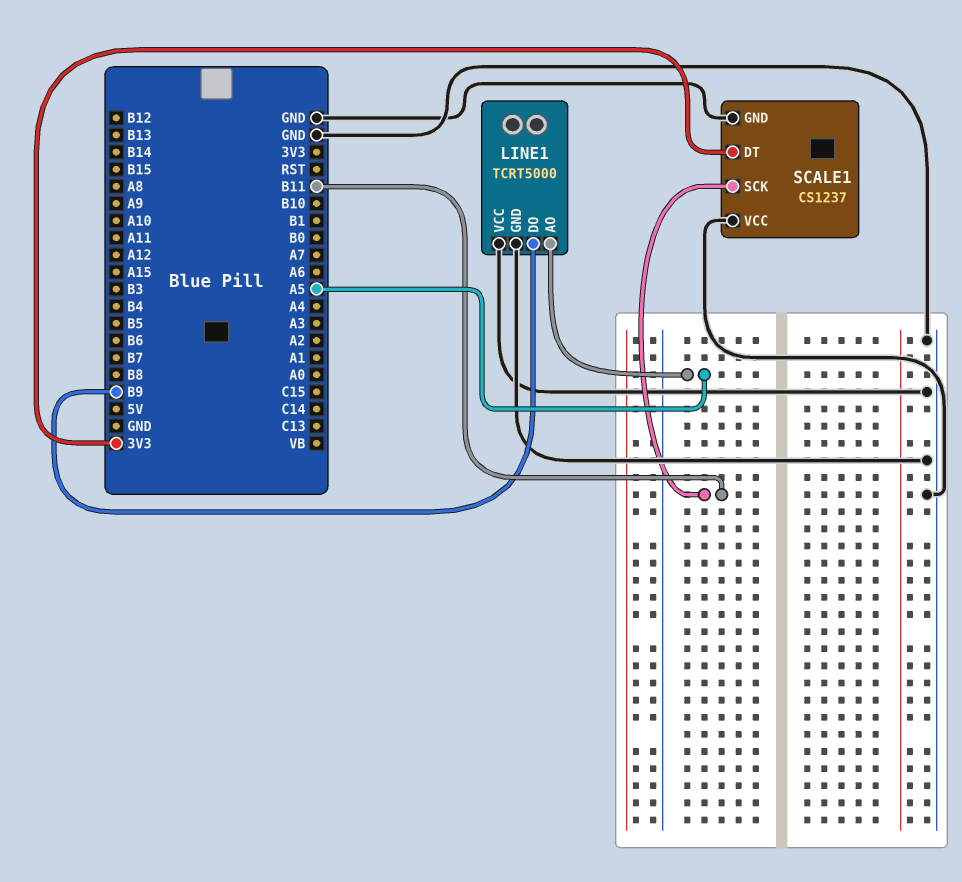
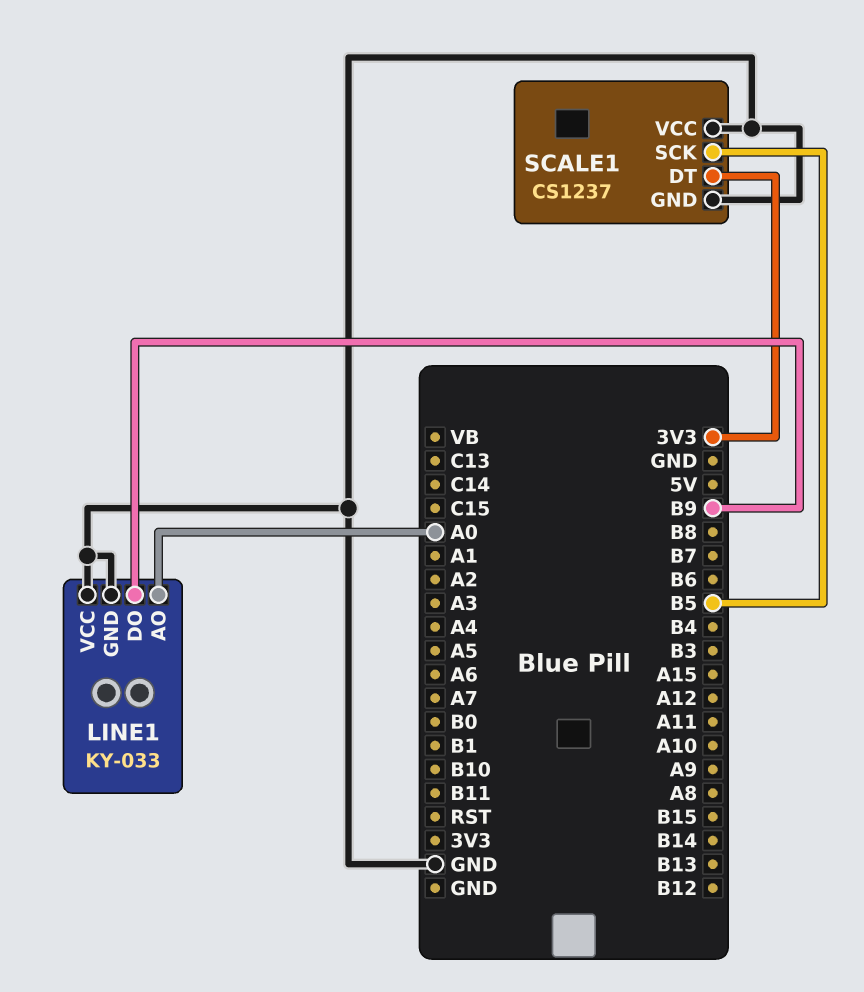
LINE1: TCRT5000 -> KY-033
LINE1 pin AO: A5 -> A0
SCALE1 pin SCK: B11 -> B5

